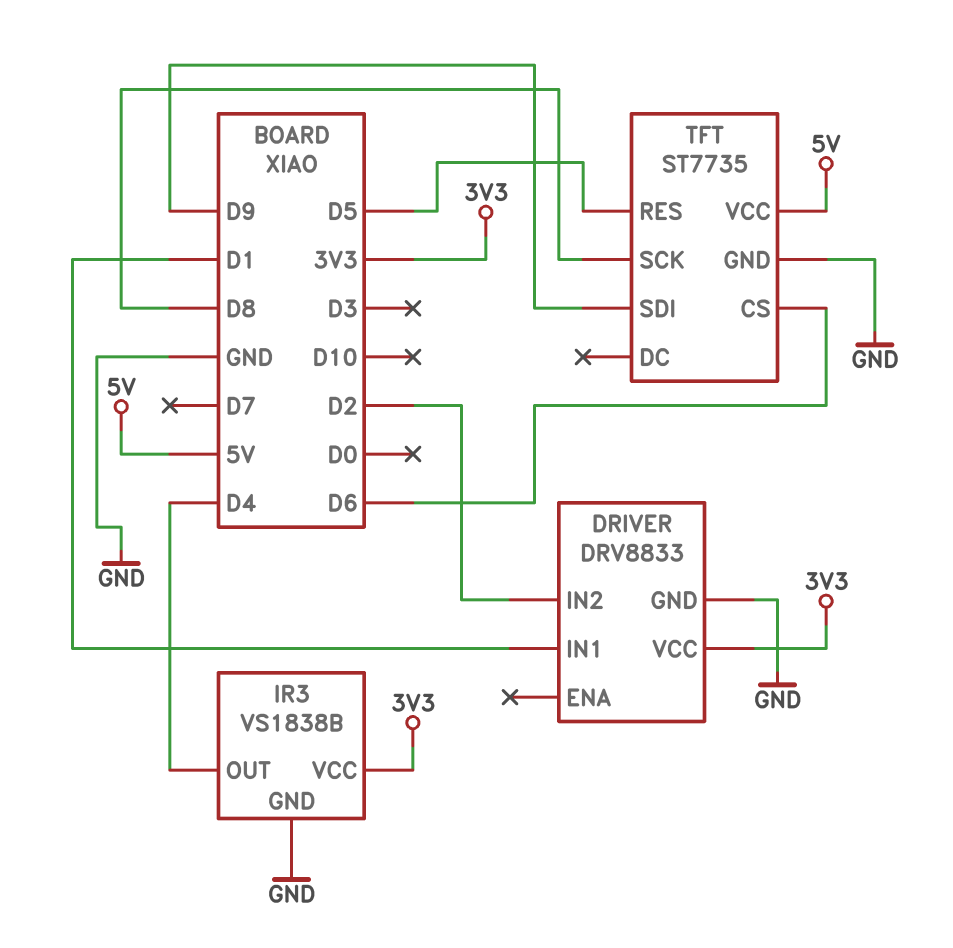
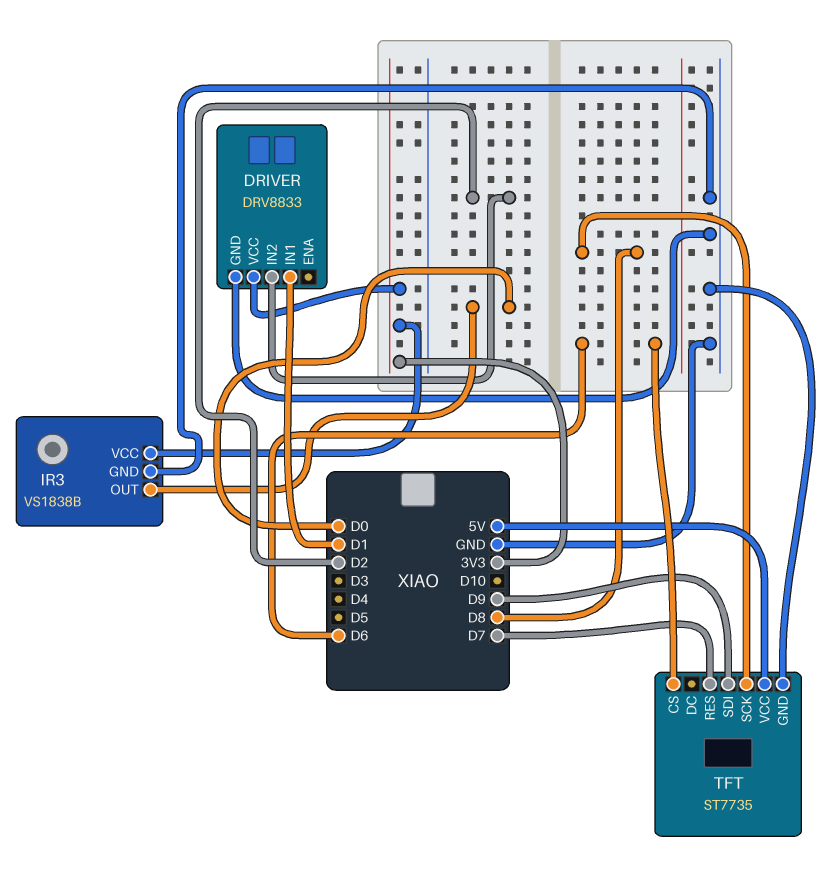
IR3 pin OUT: D4 -> D0
TFT pin RES: D5 -> D7

